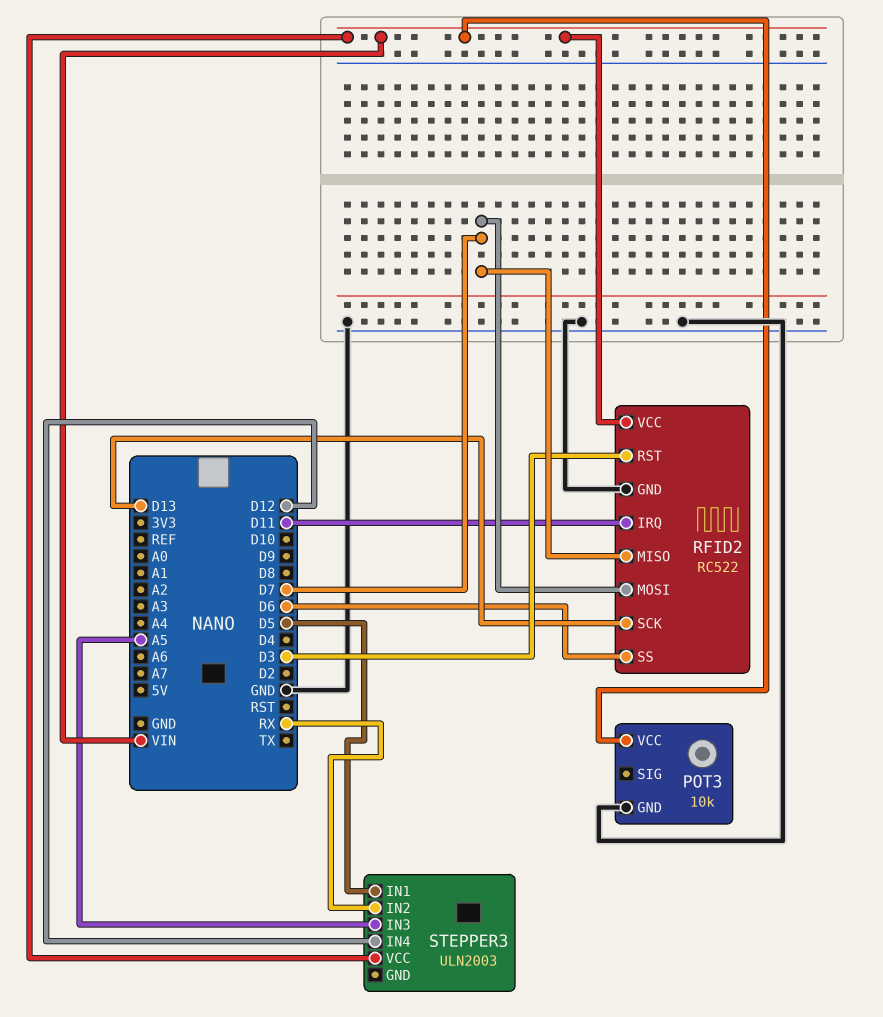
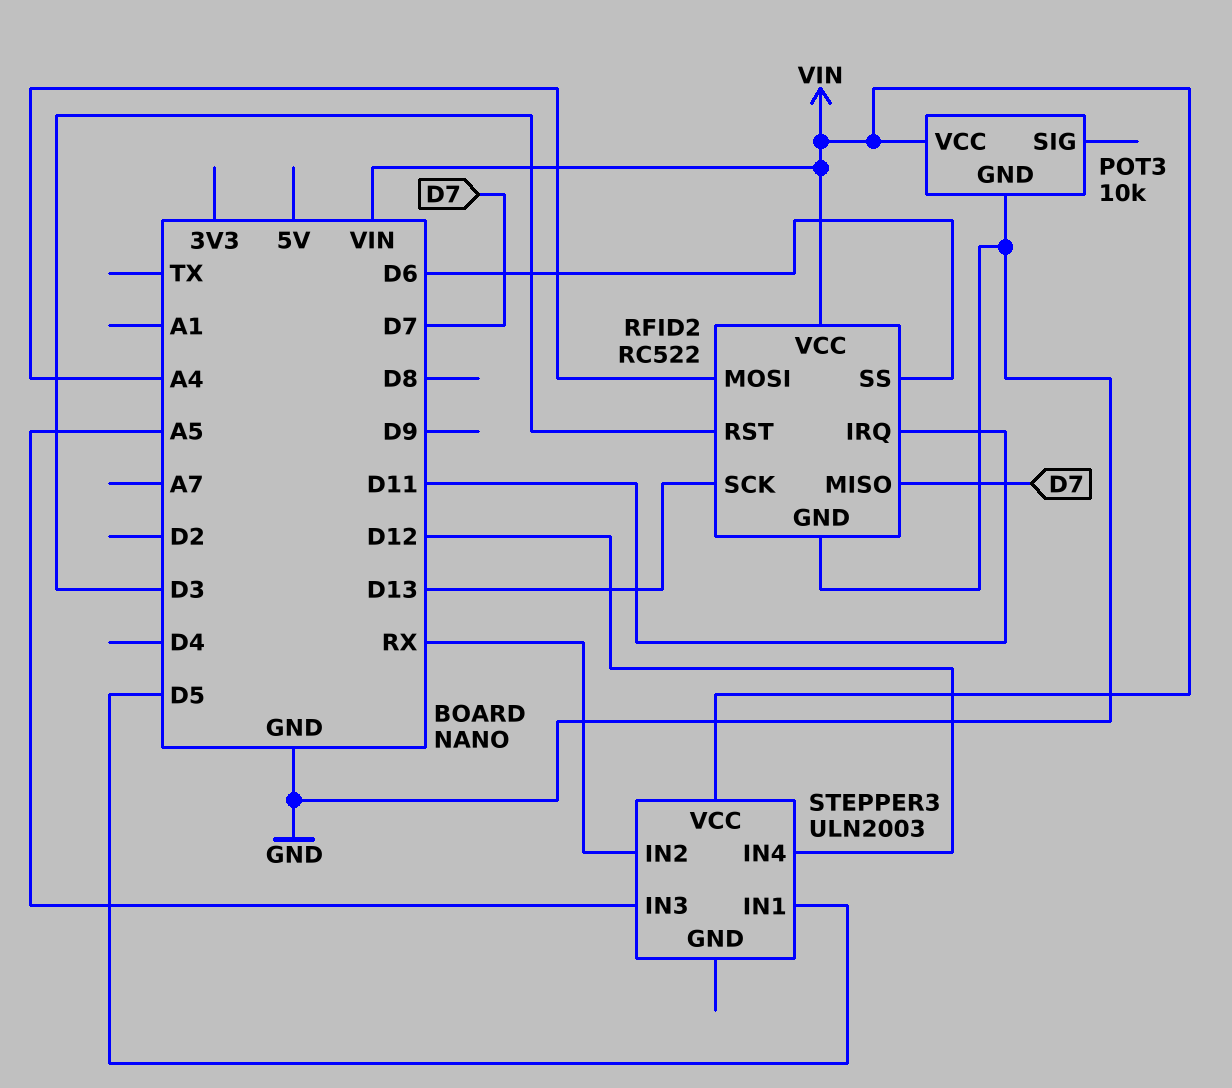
RFID2 pin MOSI: D7 -> A4

